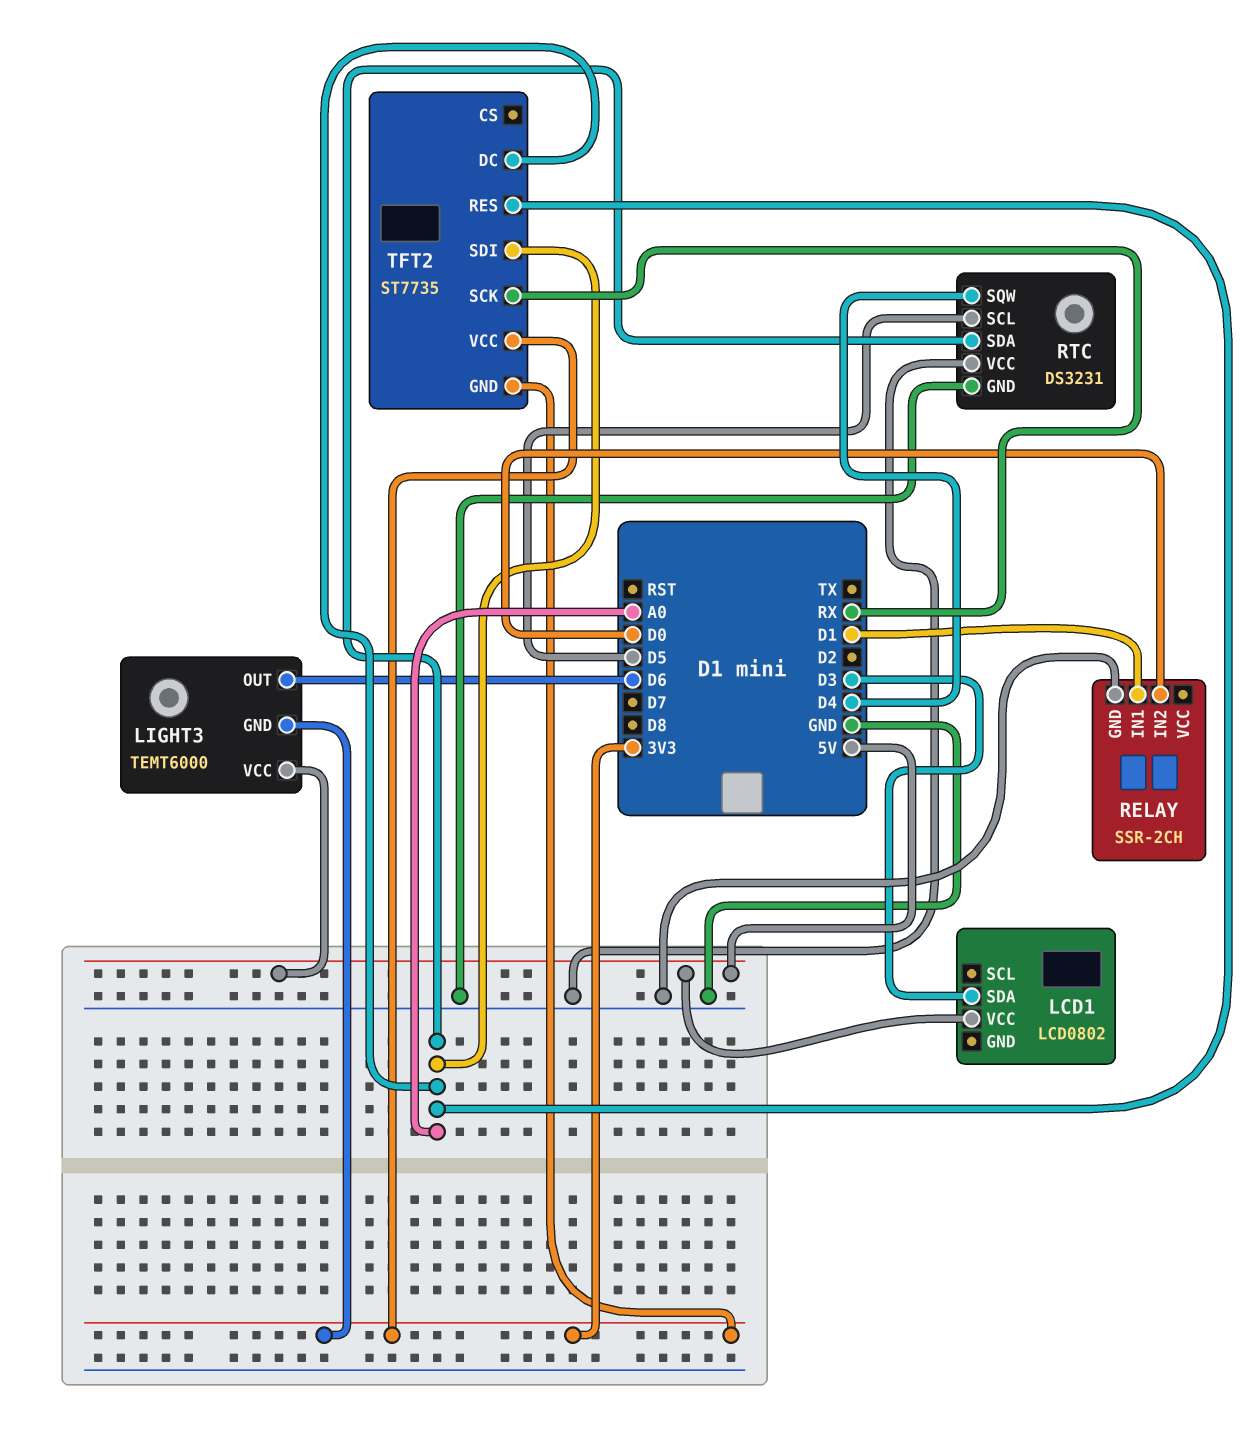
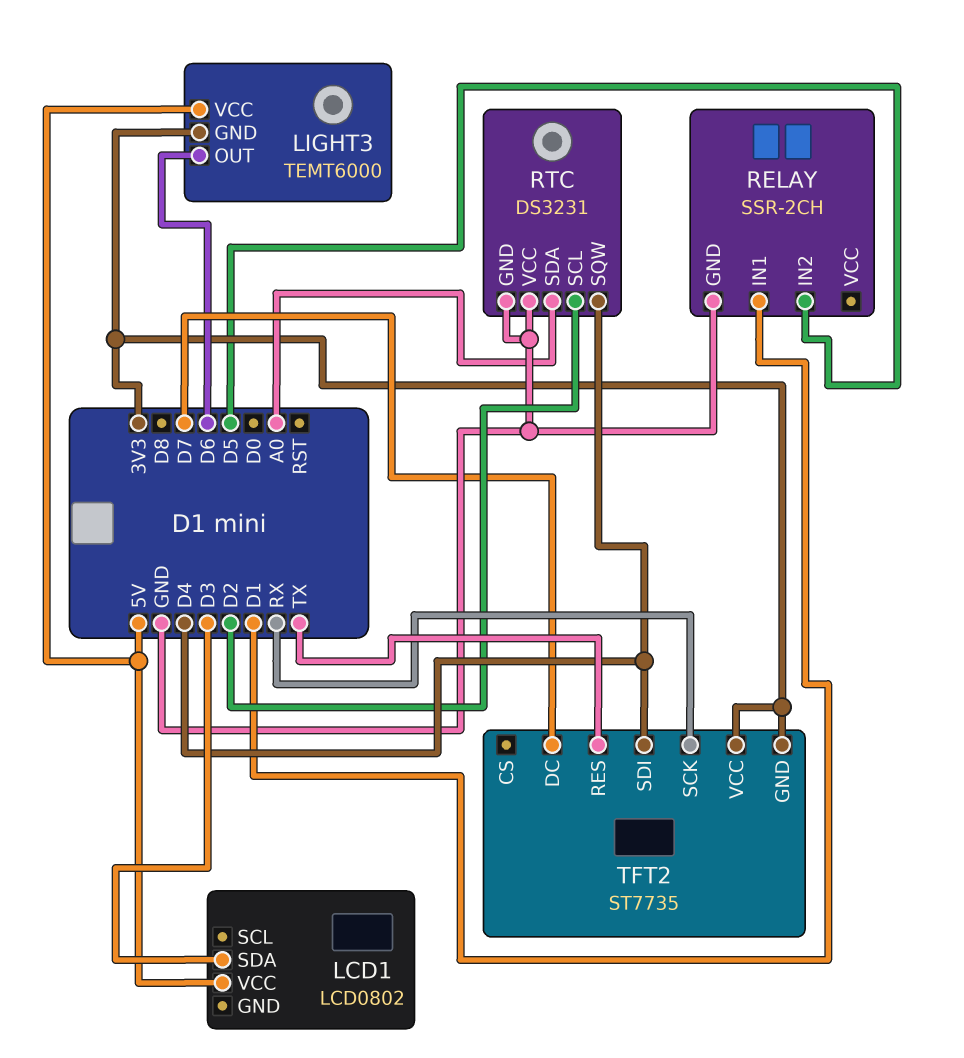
RELAY pin IN2: D0 -> D5
RTC pin SCL: D5 -> D2
TFT2 pin DC: A0 -> D7
TFT2 pin RES: A0 -> TX
TFT2 pin SDI: A0 -> D4

